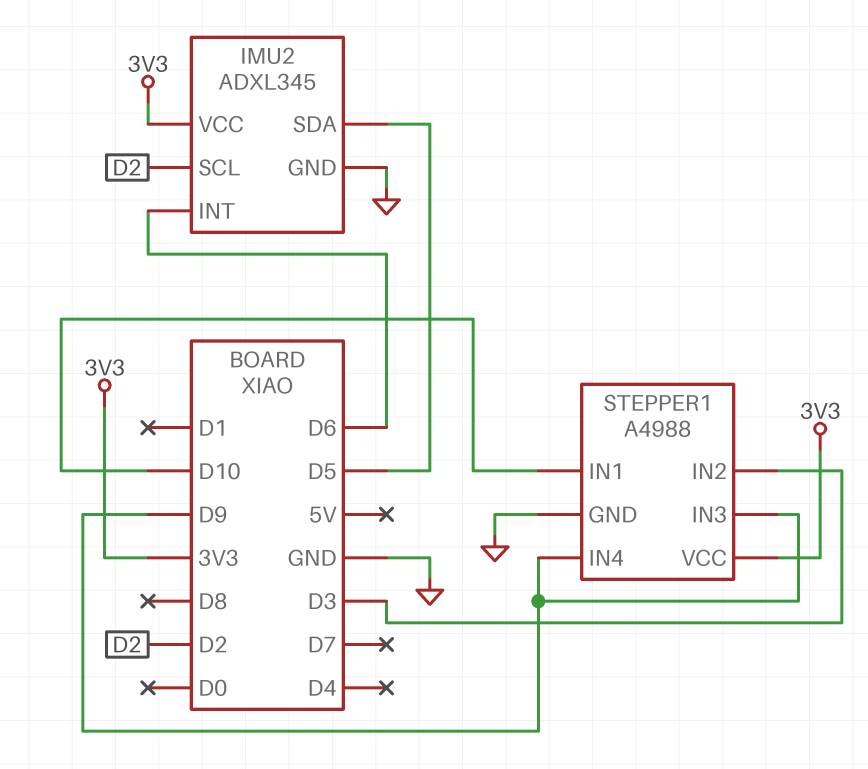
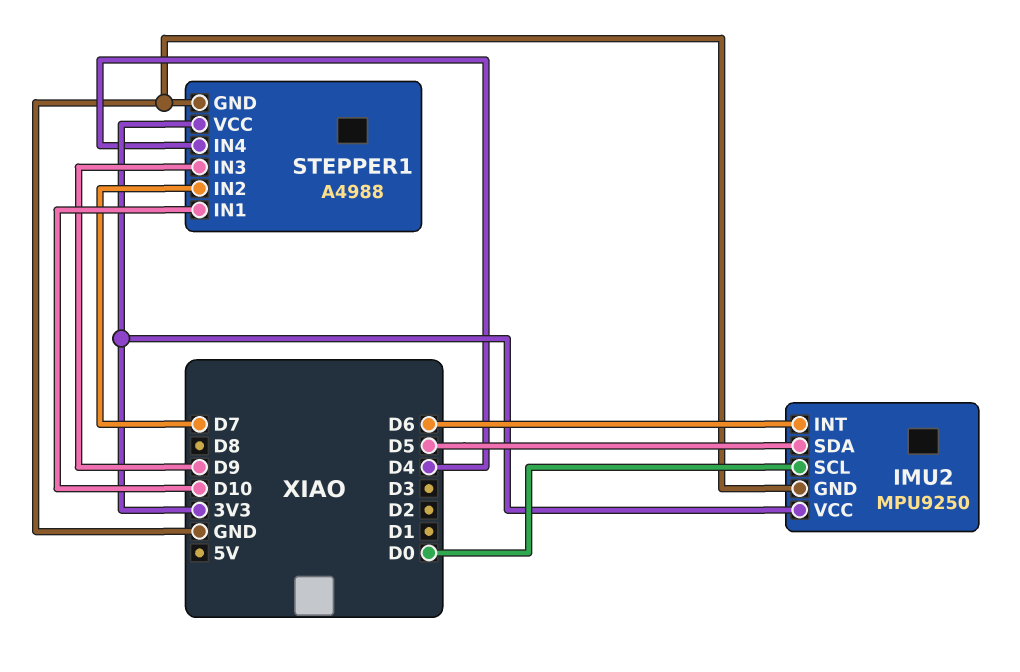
IMU2: ADXL345 -> MPU9250
IMU2 pin SCL: D2 -> D0
STEPPER1 pin IN2: D3 -> D7
STEPPER1 pin IN4: D9 -> D4

